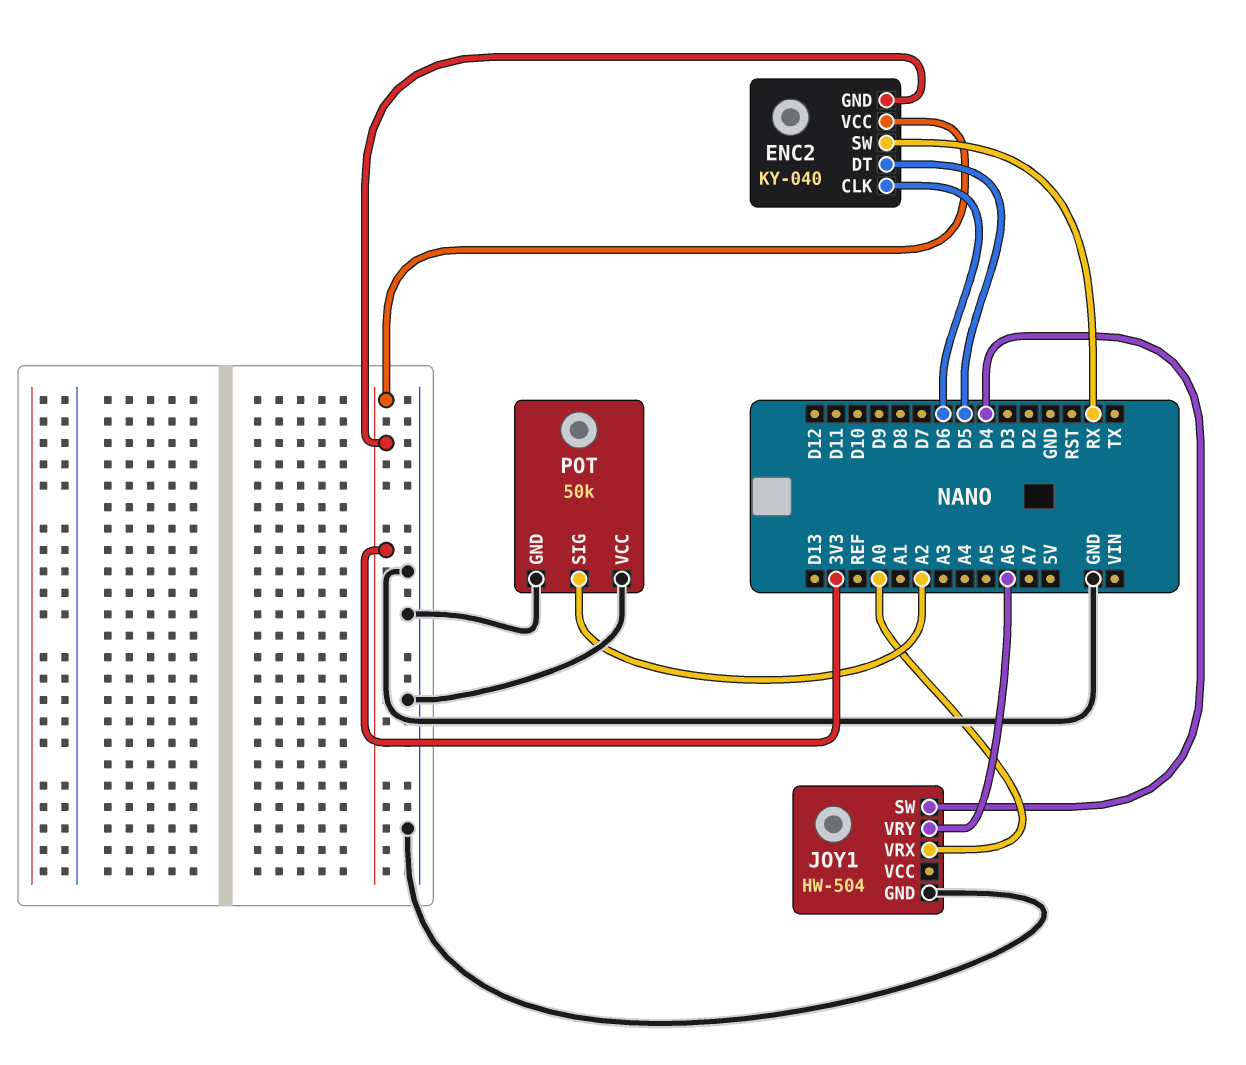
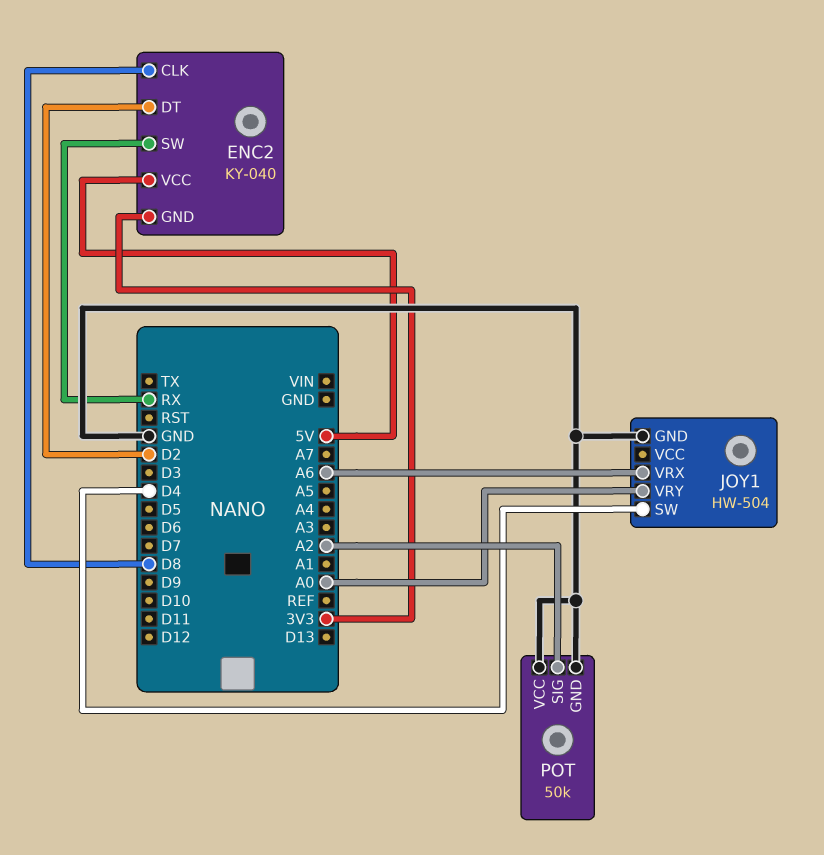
ENC2 pin CLK: D6 -> D8
ENC2 pin DT: D5 -> D2
ENC2 pin VCC: 3V3 -> 5V
JOY1 pin VRX: A0 -> A6
JOY1 pin VRY: A6 -> A0

